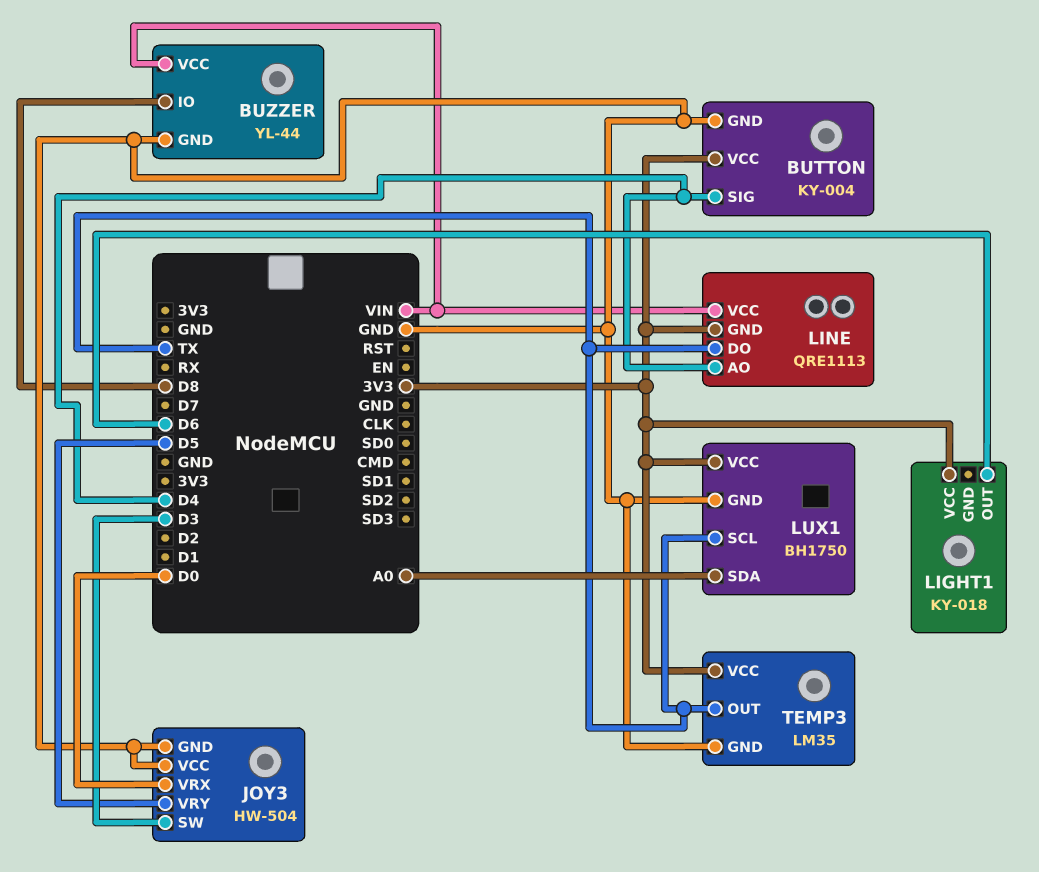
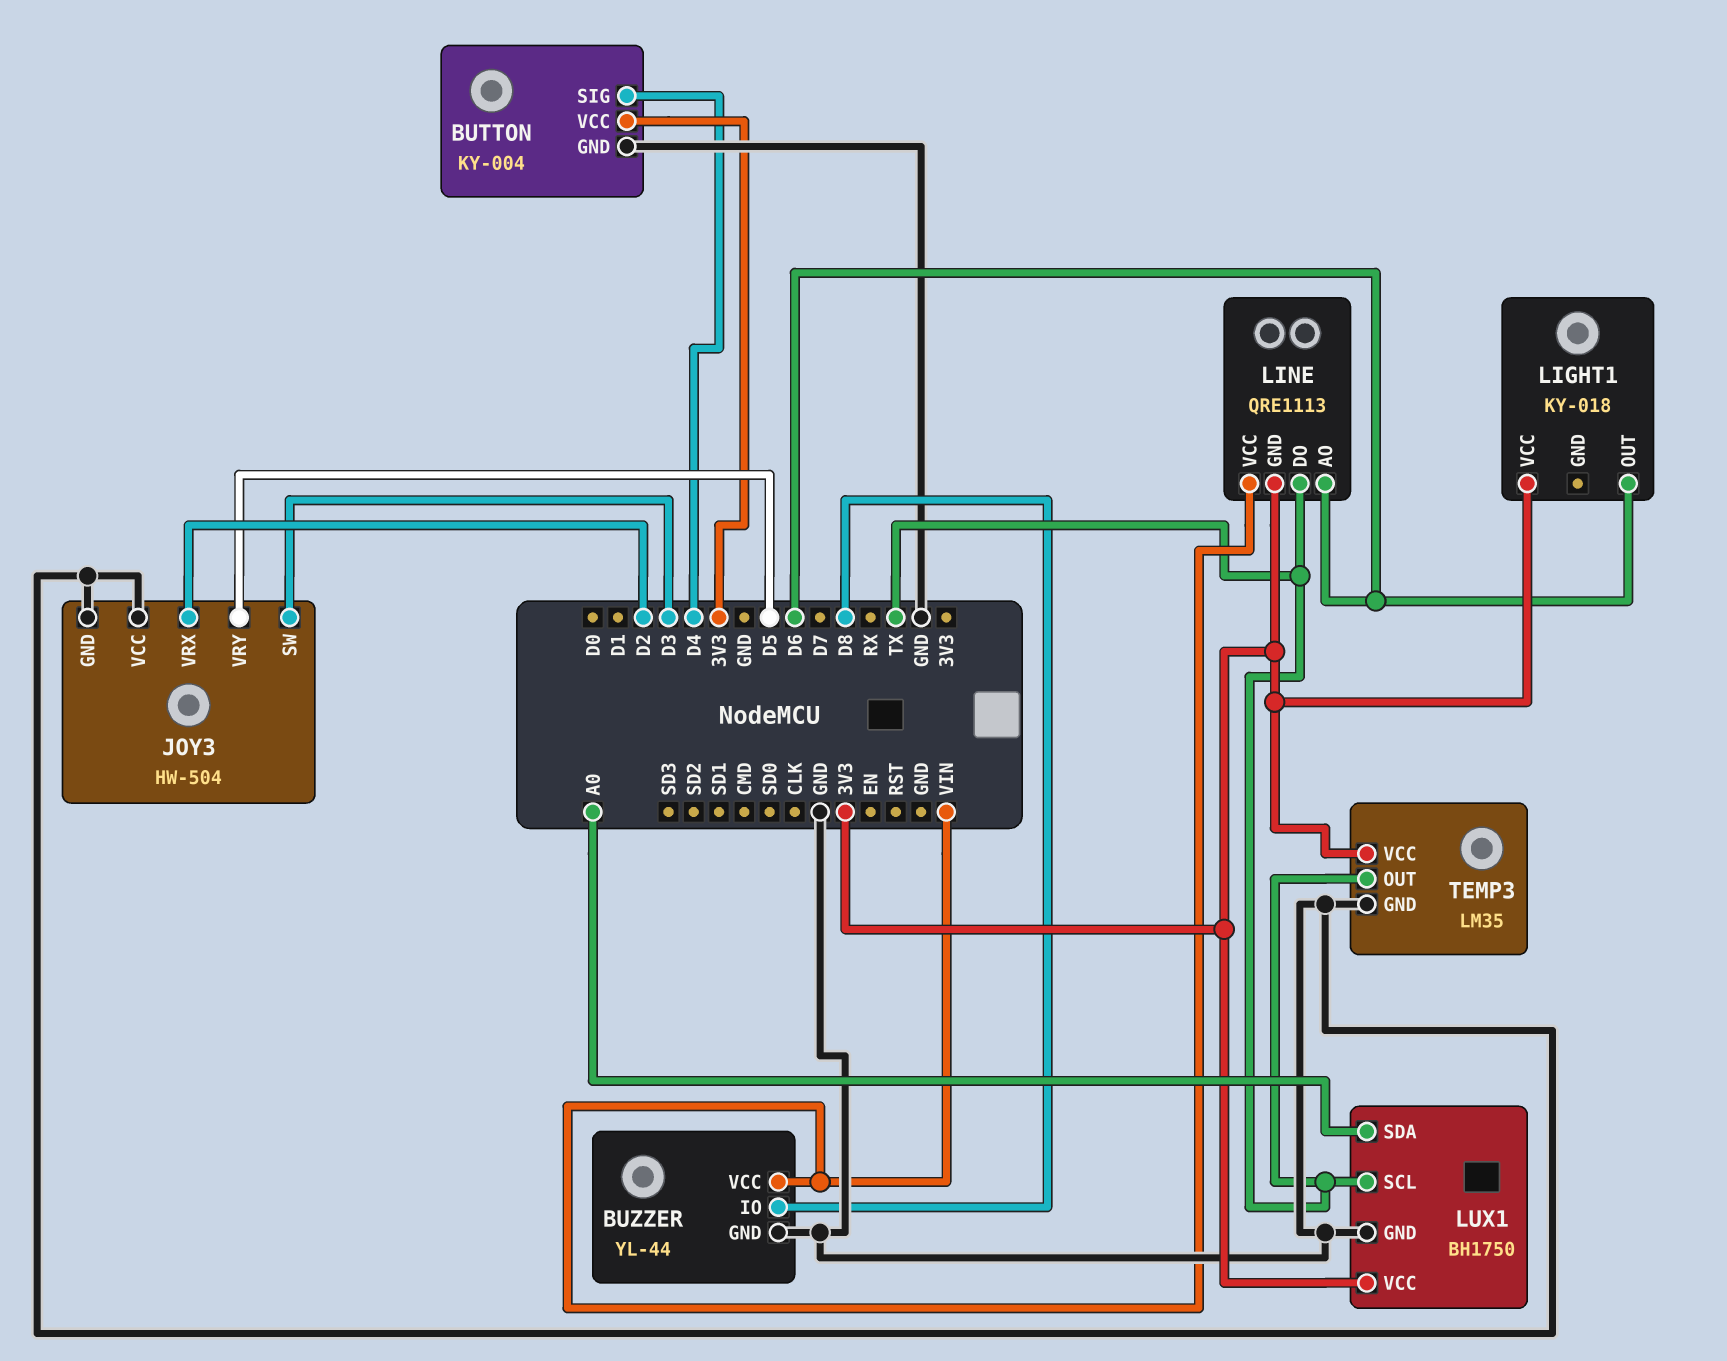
JOY3 pin VRX: D0 -> D2
LINE pin AO: D4 -> D6

